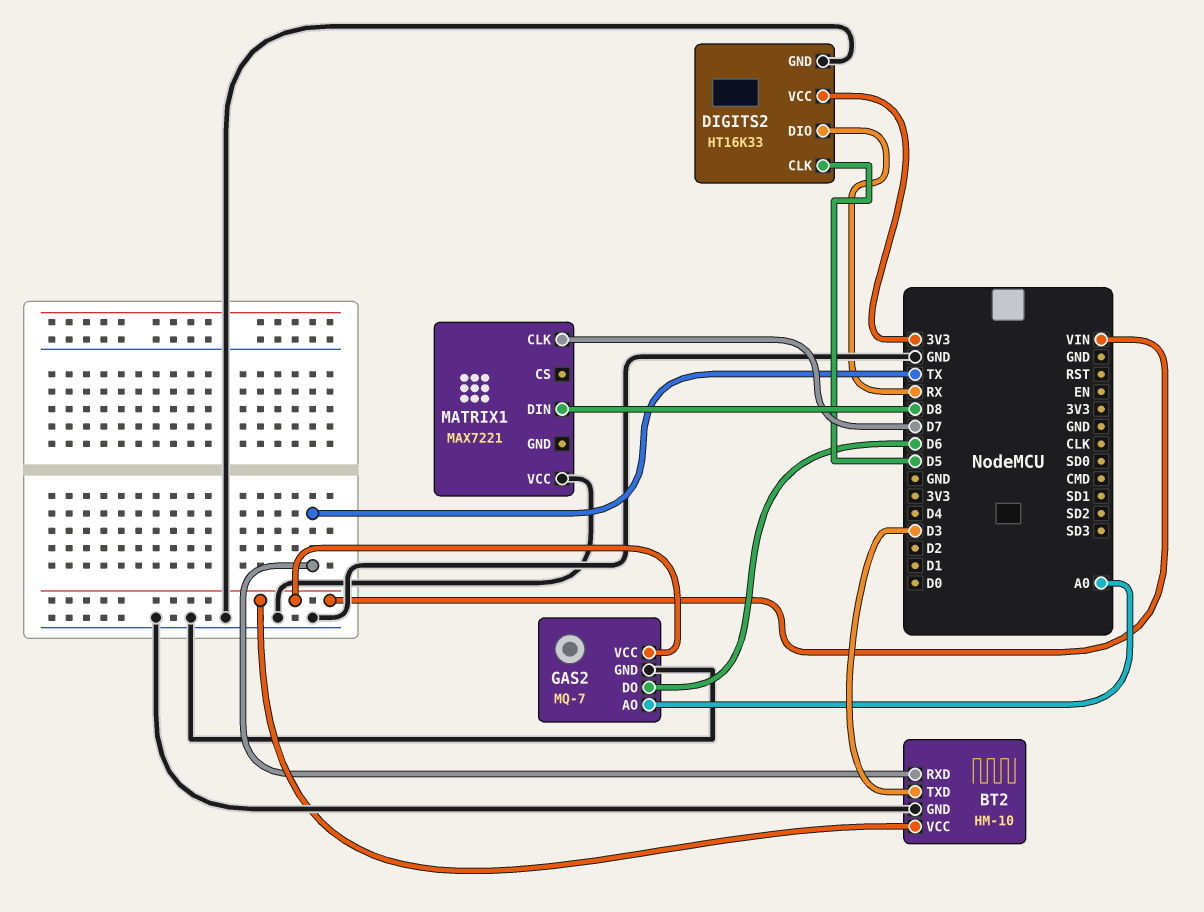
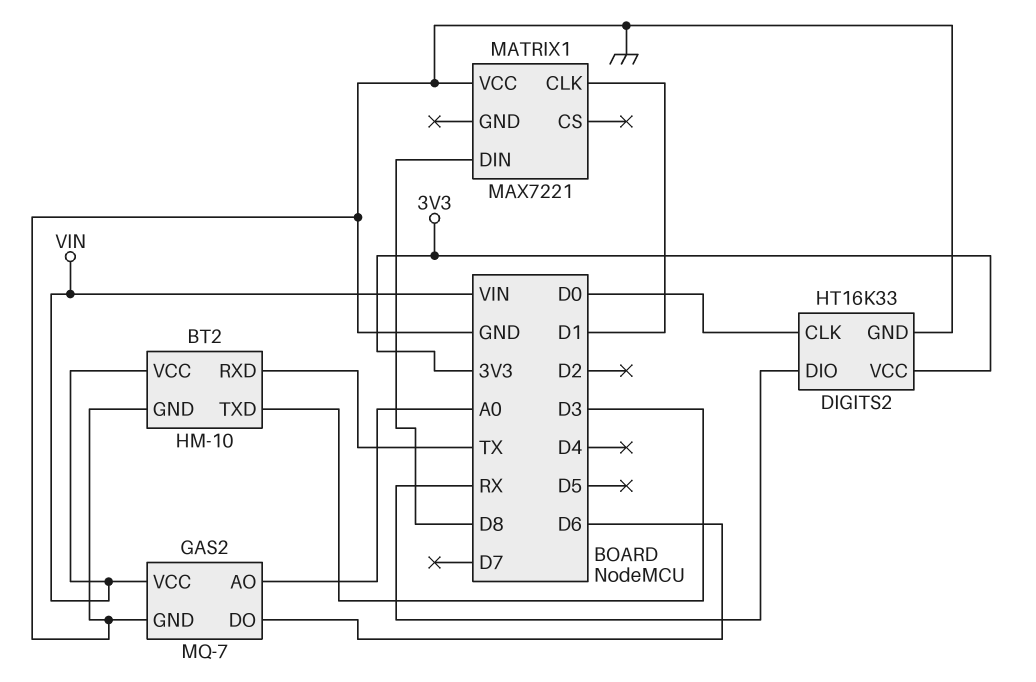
DIGITS2 pin CLK: D5 -> D0
MATRIX1 pin CLK: D7 -> D1

